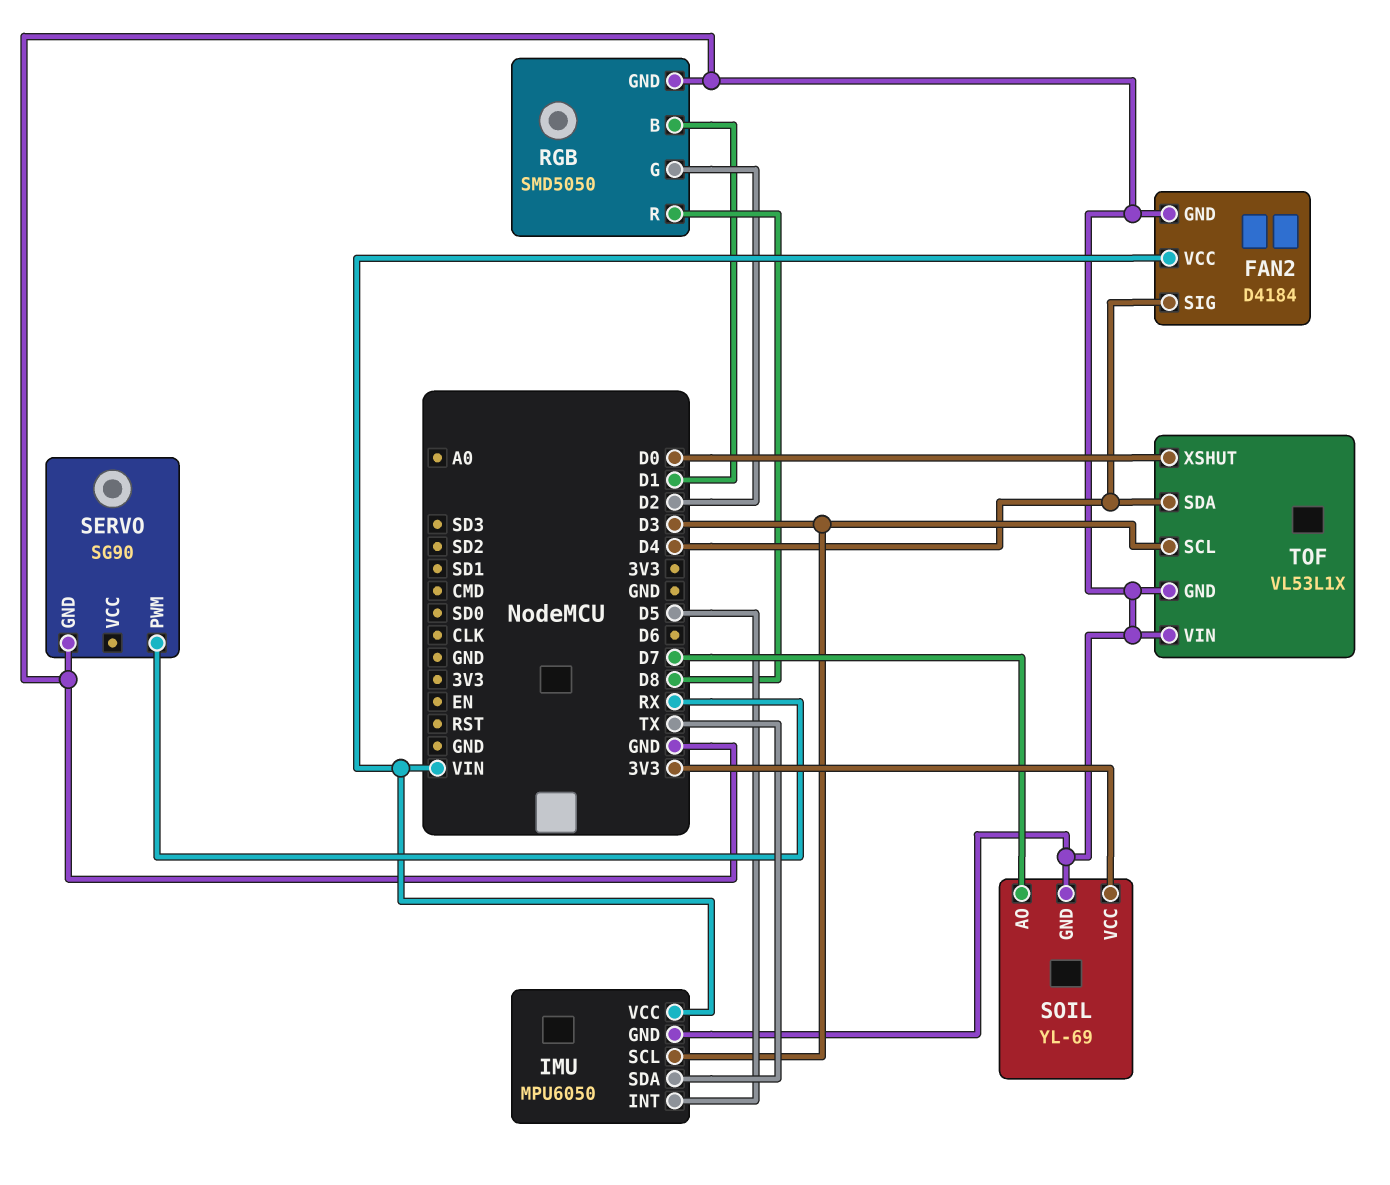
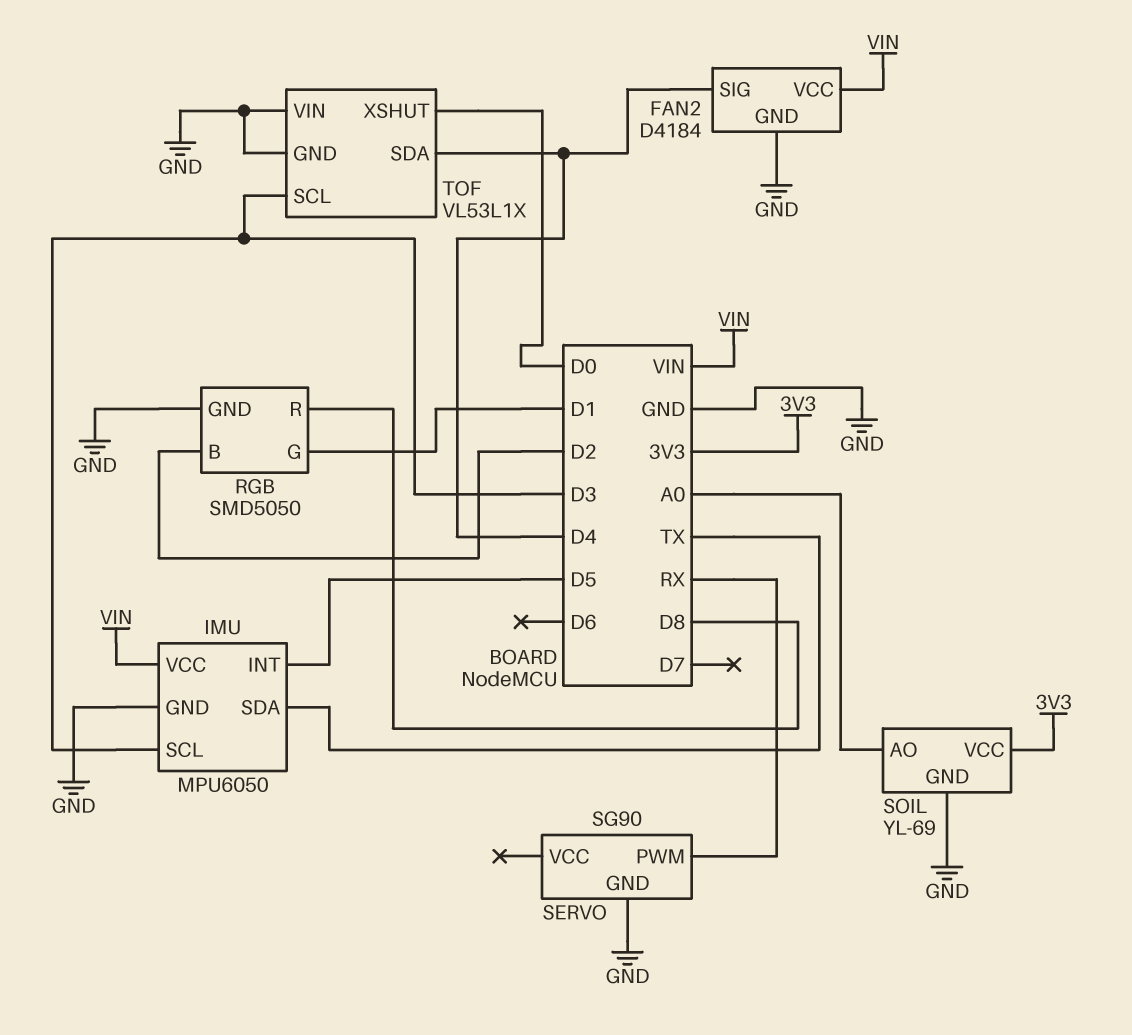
RGB pin B: D1 -> D2
RGB pin G: D2 -> D1
SOIL pin AO: D7 -> A0

